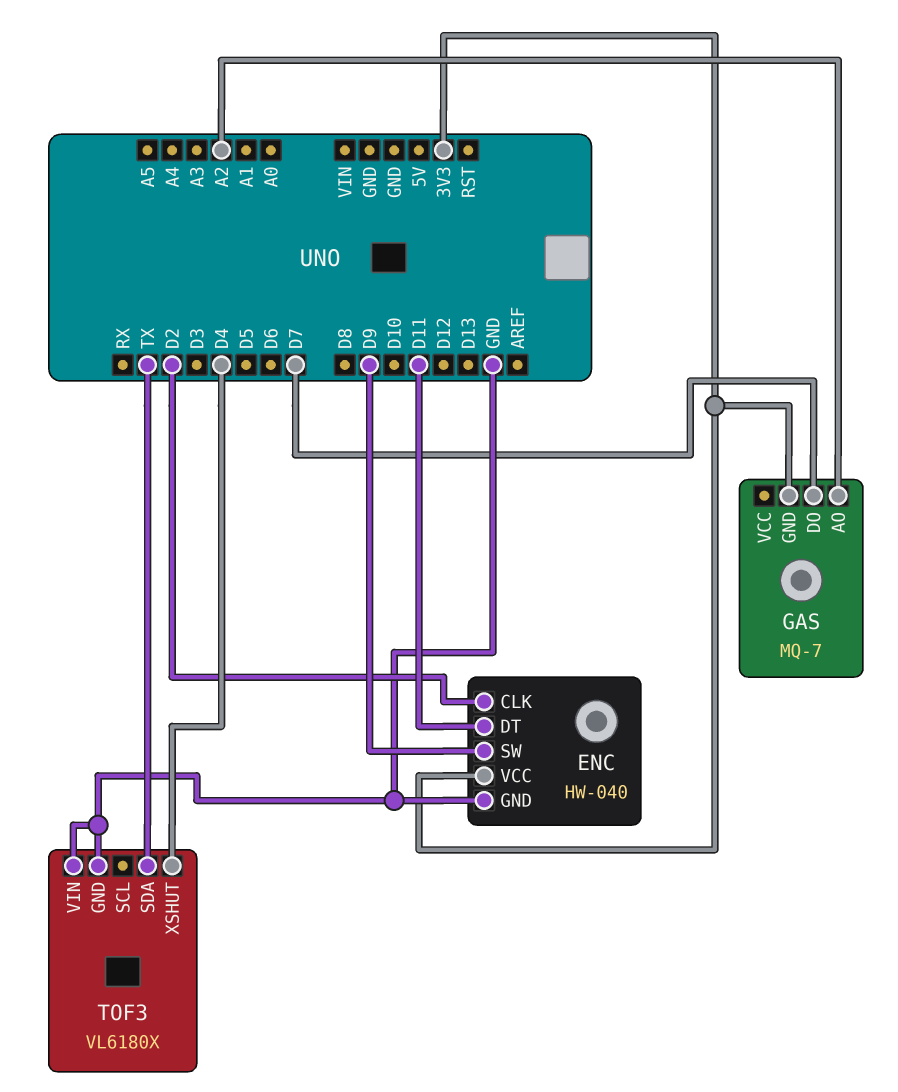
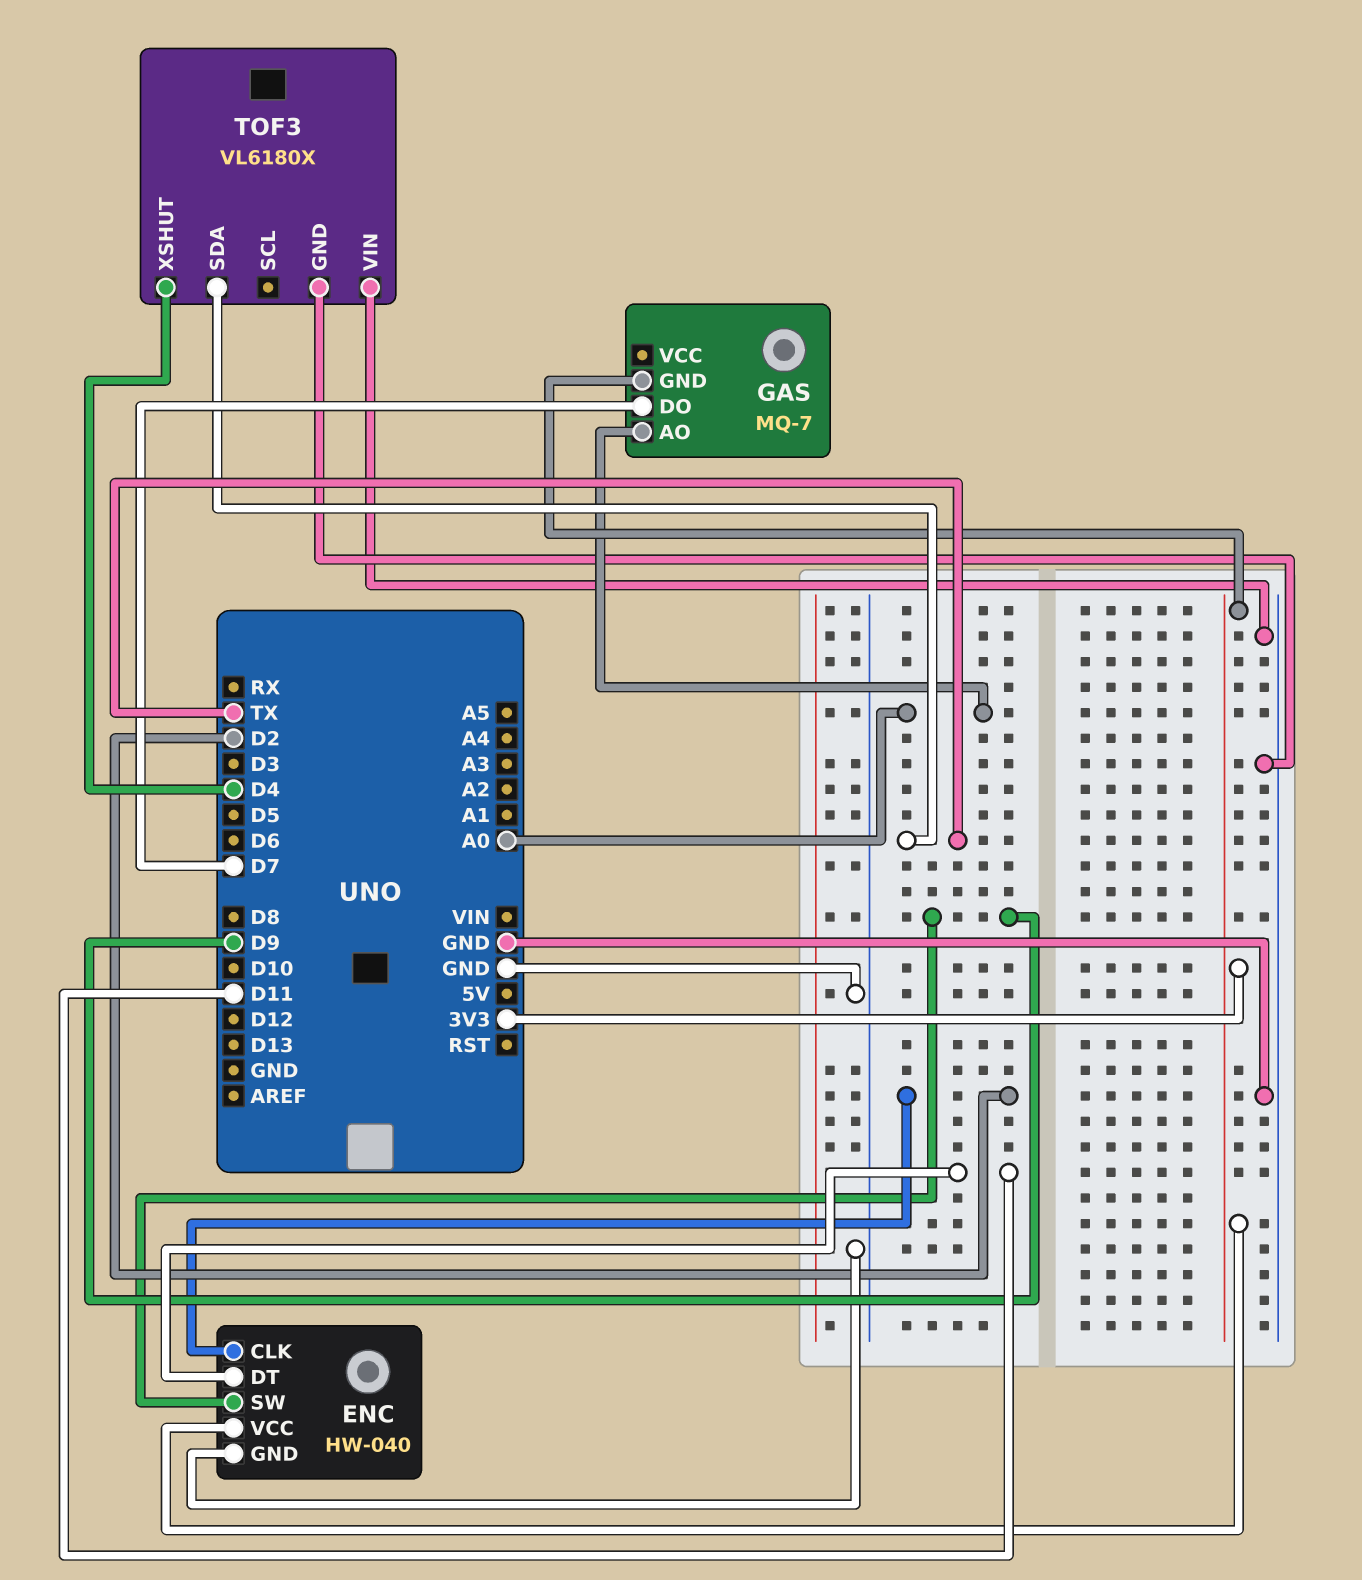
GAS pin AO: A2 -> A0

